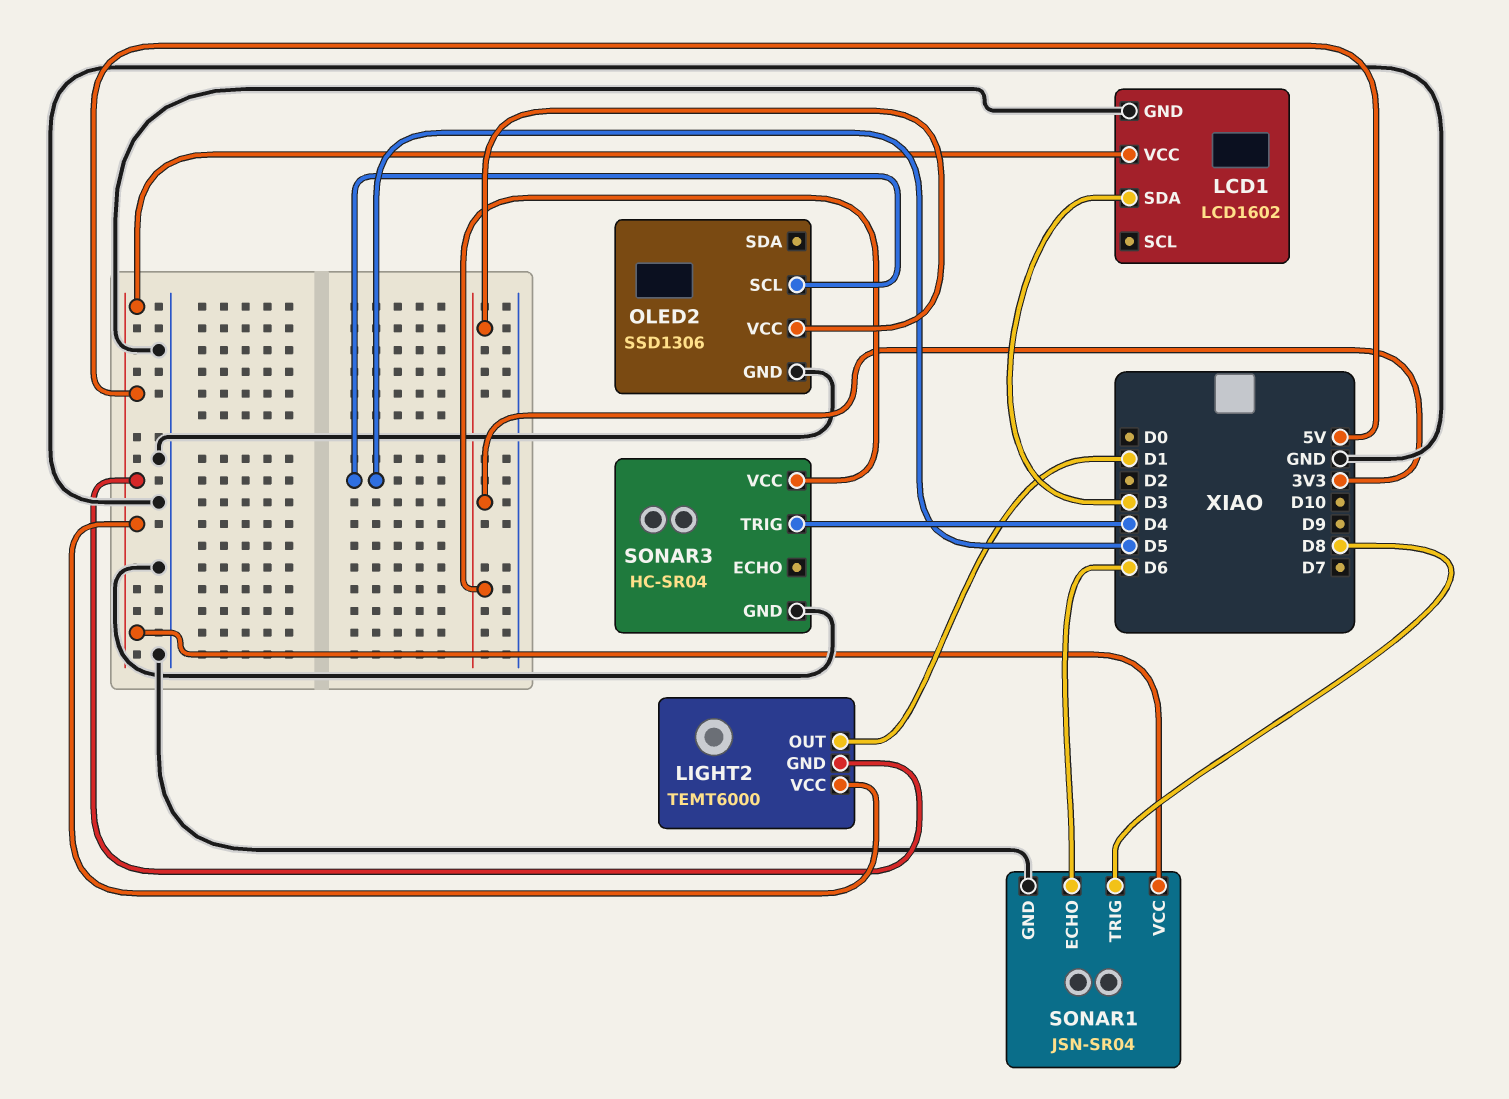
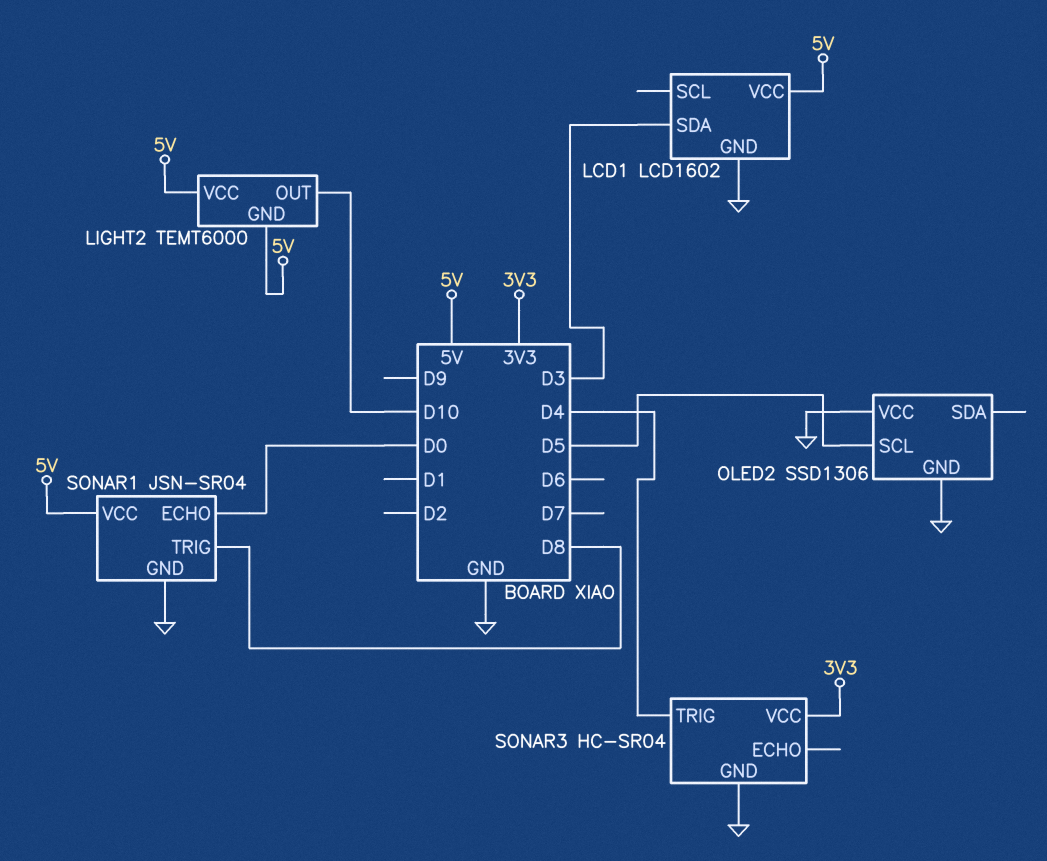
LIGHT2 pin OUT: D1 -> D10
OLED2 pin VCC: 3V3 -> GND
SONAR1 pin ECHO: D6 -> D0

